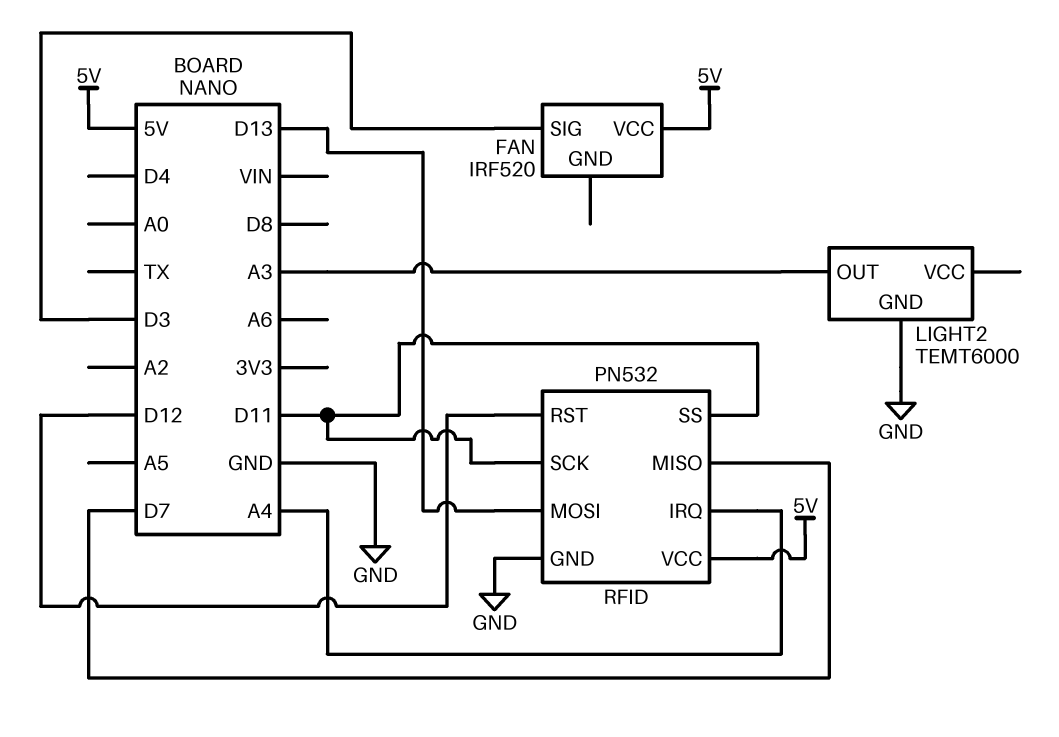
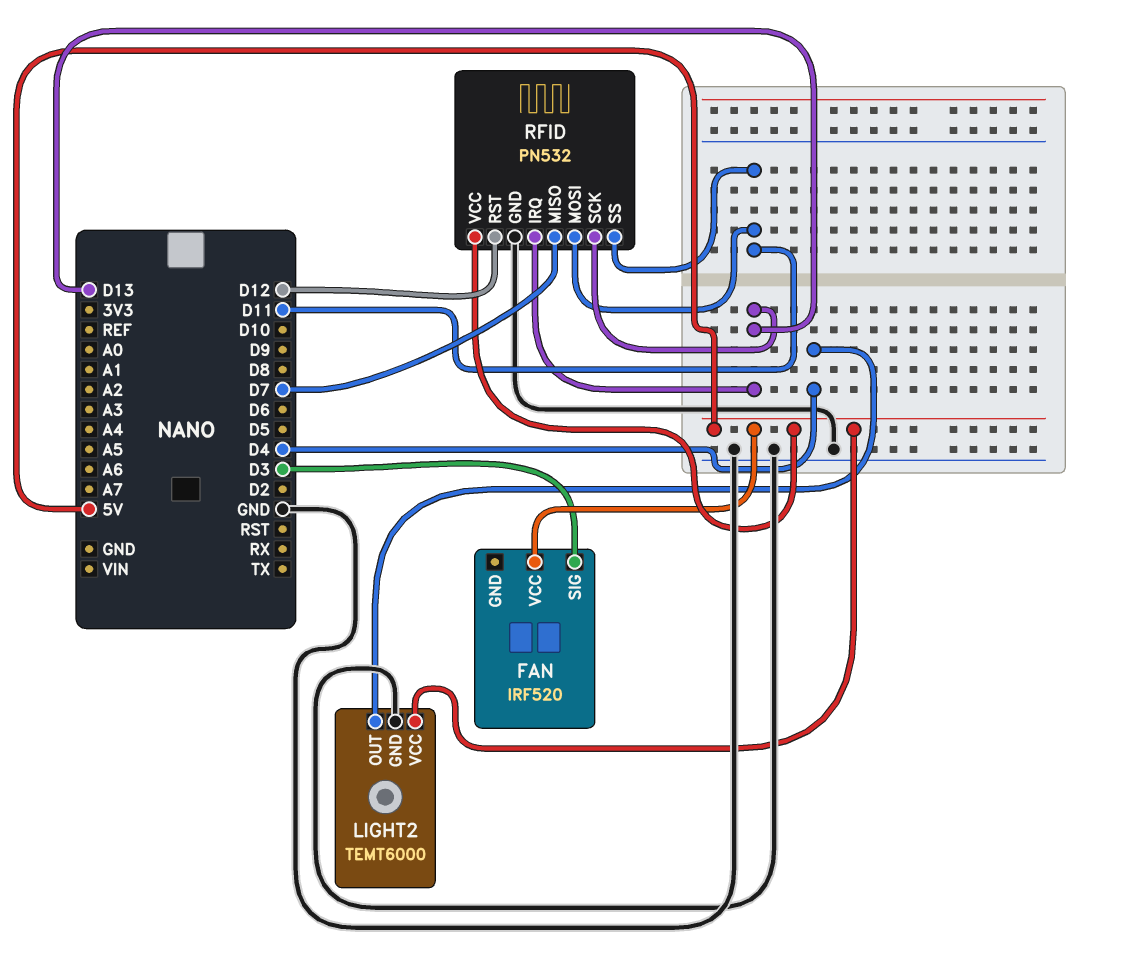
LIGHT2 pin OUT: A3 -> D4
LIGHT2 pin VCC: none -> 5V
RFID pin IRQ: A4 -> D13
RFID pin MOSI: D13 -> D11
RFID pin SCK: D11 -> D13

